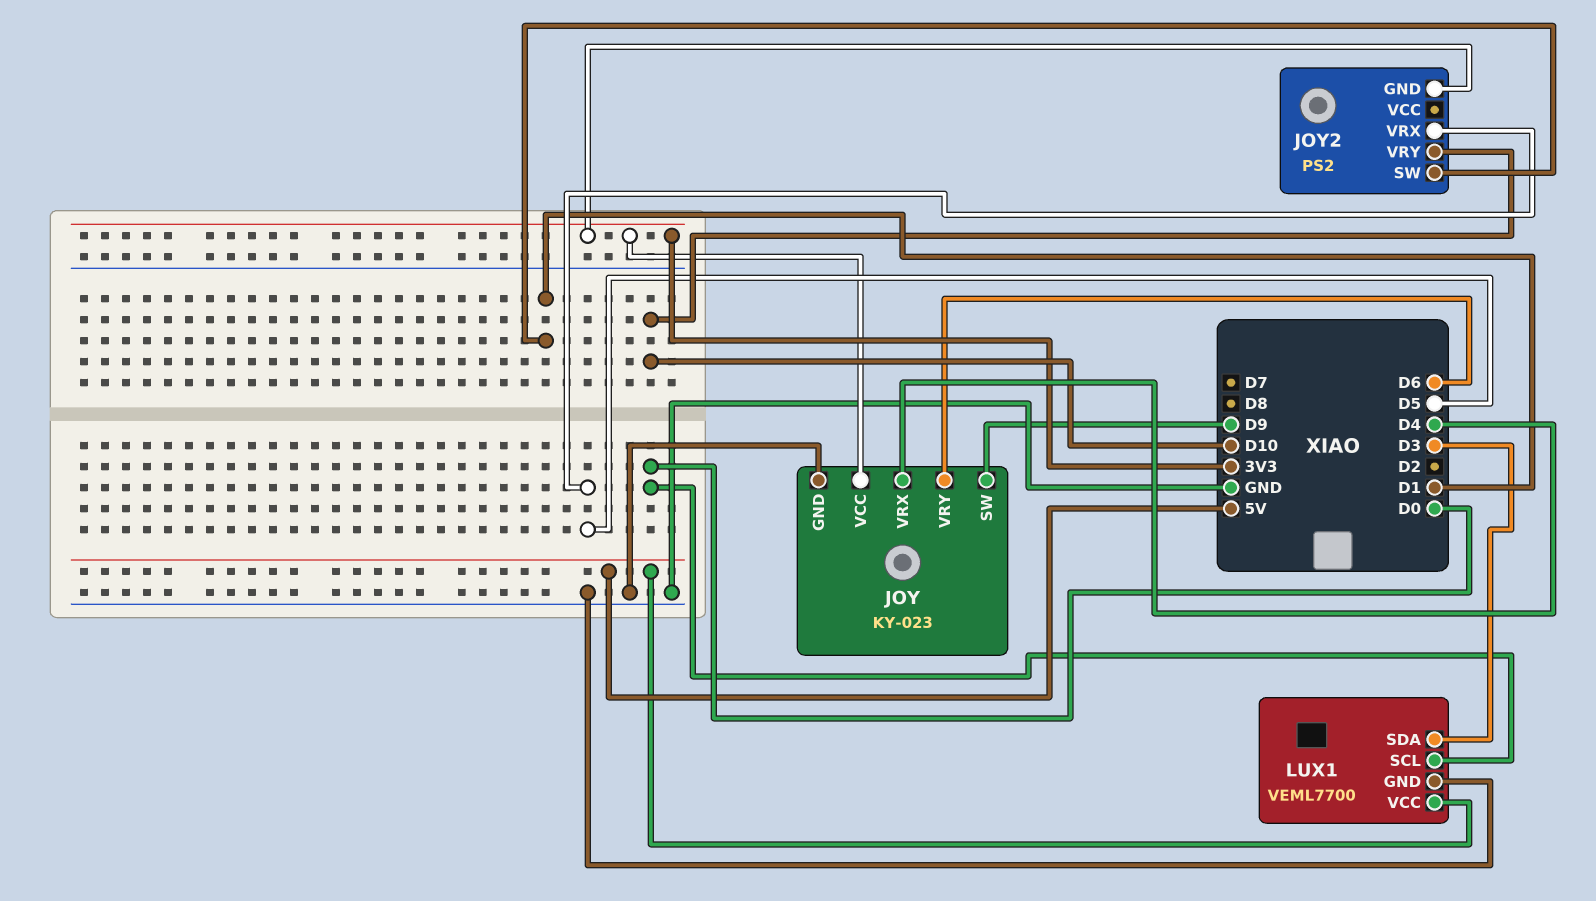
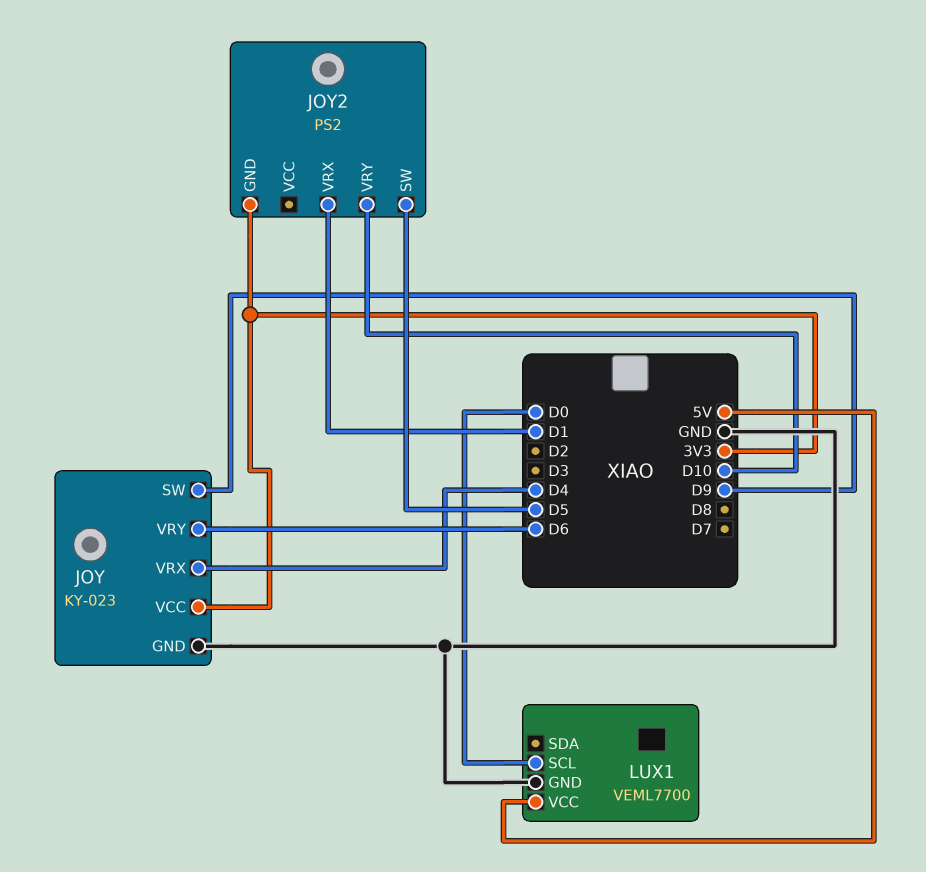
JOY2 pin SW: D1 -> D5
JOY2 pin VRX: D5 -> D1
LUX1 pin SDA: D3 -> none

